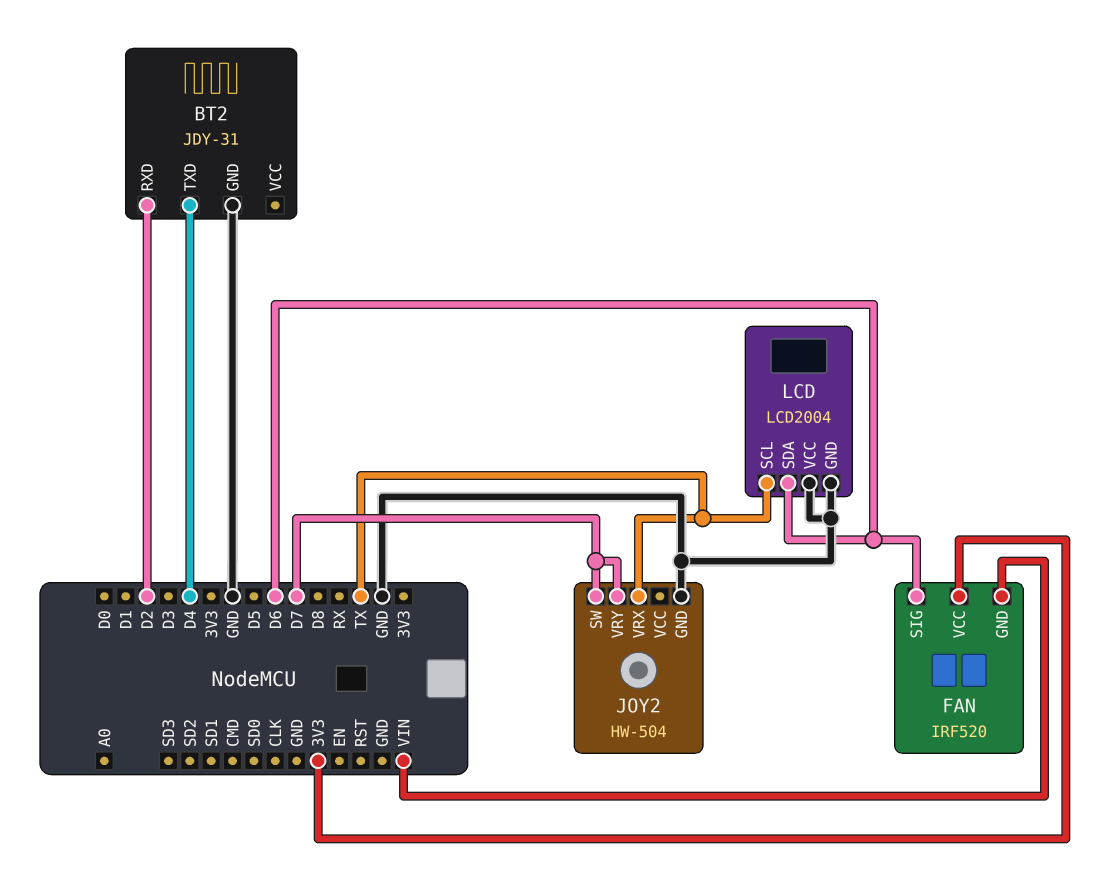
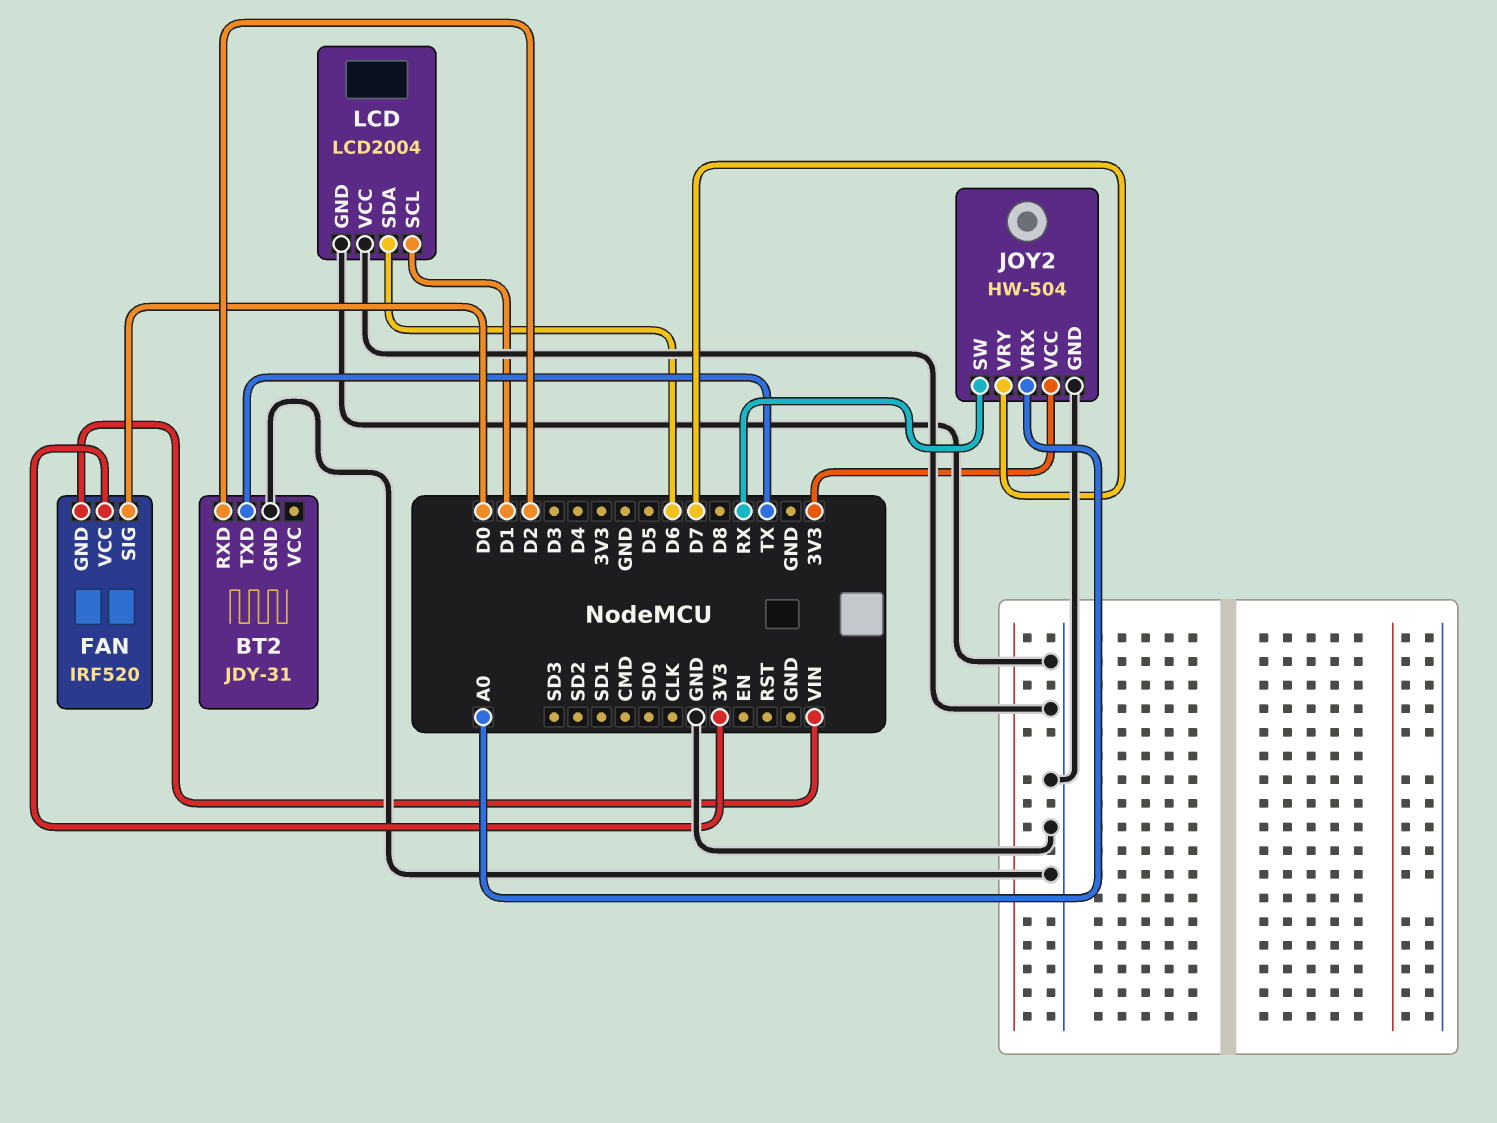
BT2 pin TXD: D4 -> TX
FAN pin SIG: D6 -> D0
JOY2 pin SW: D7 -> RX
JOY2 pin VCC: none -> 3V3
JOY2 pin VRX: TX -> A0
LCD pin SCL: TX -> D1

